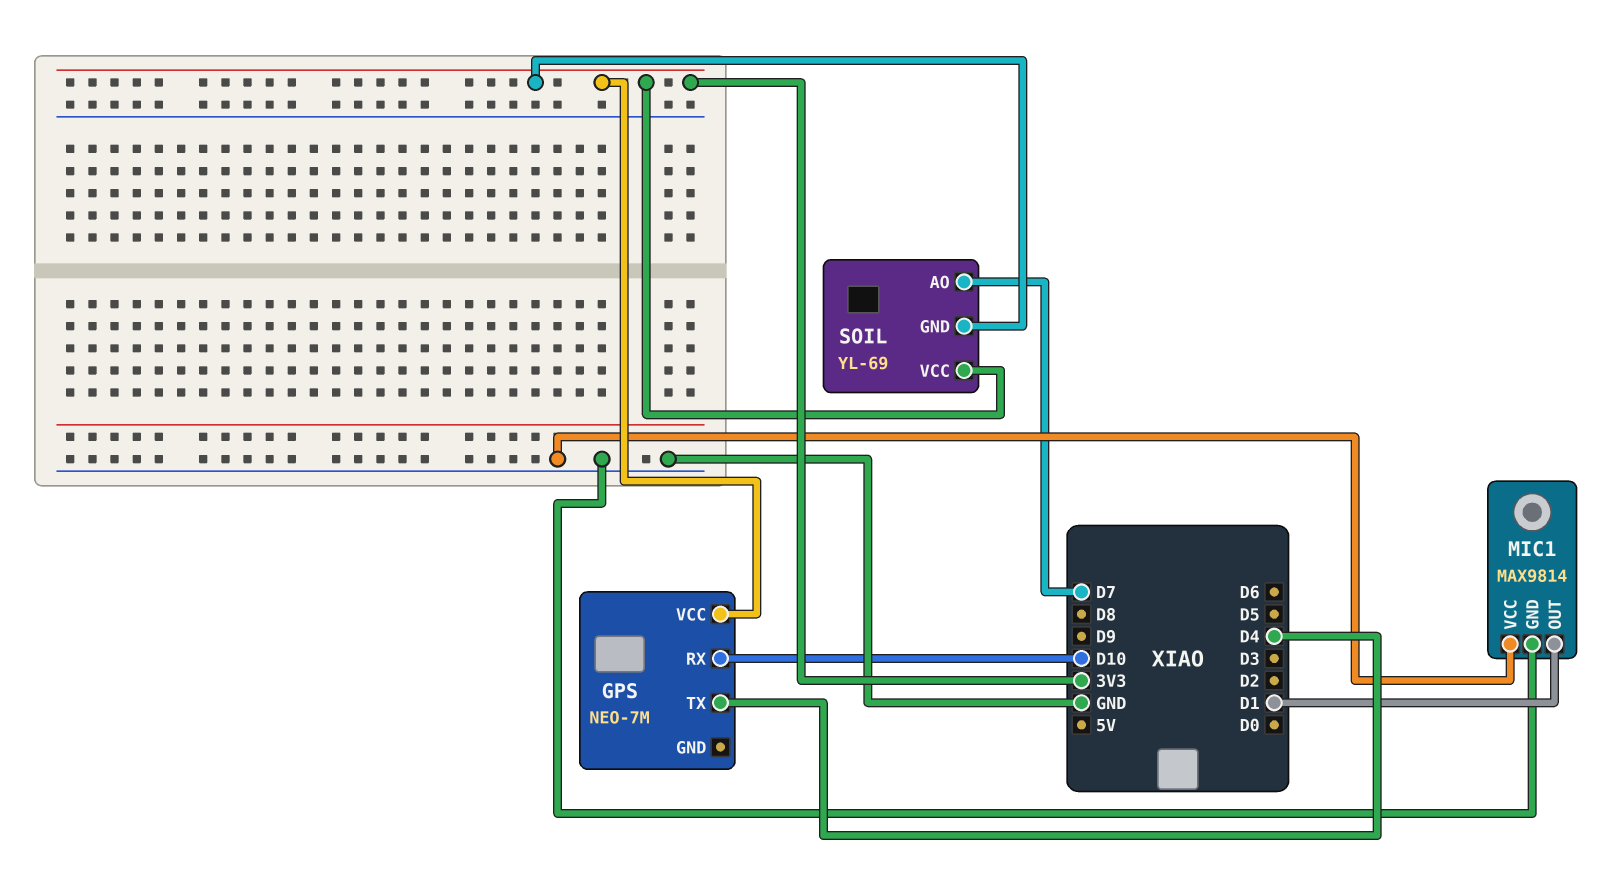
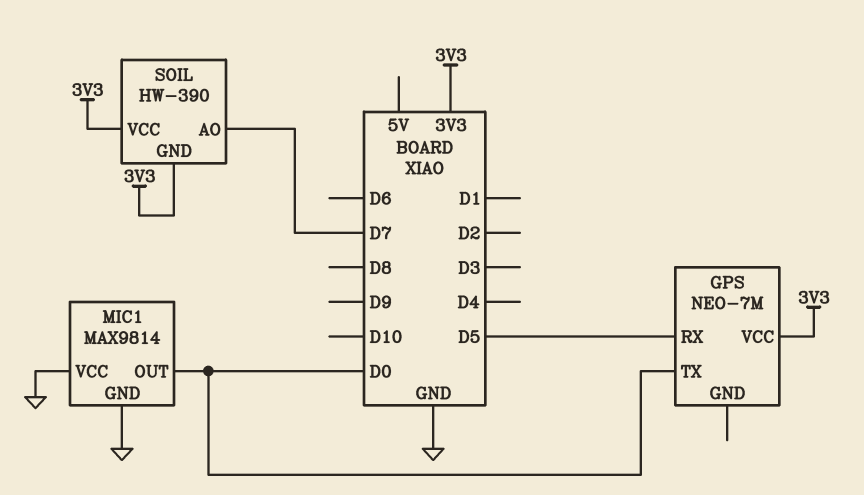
GPS pin RX: D10 -> D5
GPS pin TX: D4 -> D0
MIC1 pin OUT: D1 -> D0
SOIL: YL-69 -> HW-390

